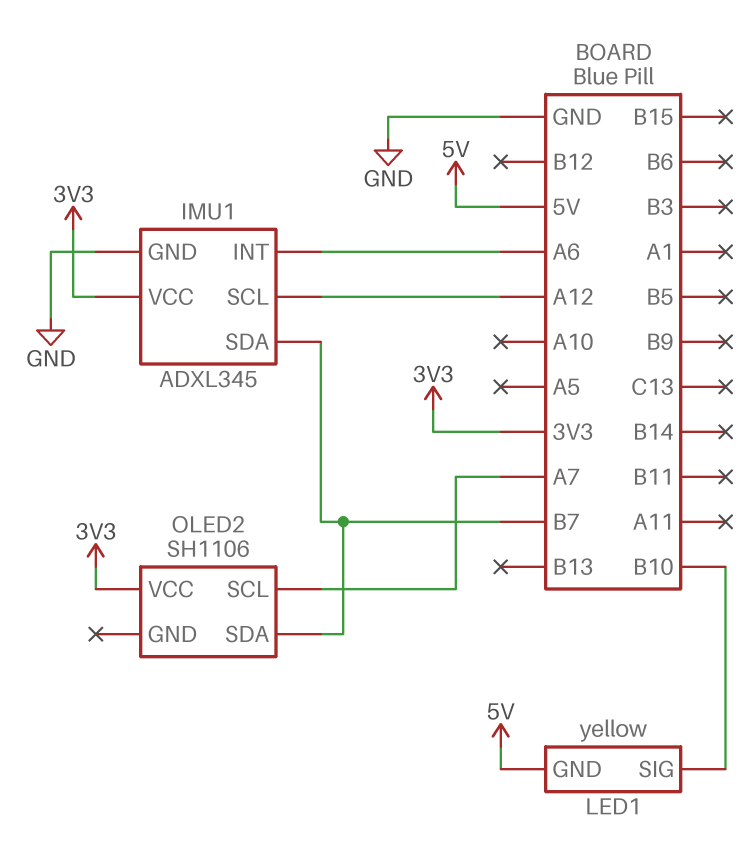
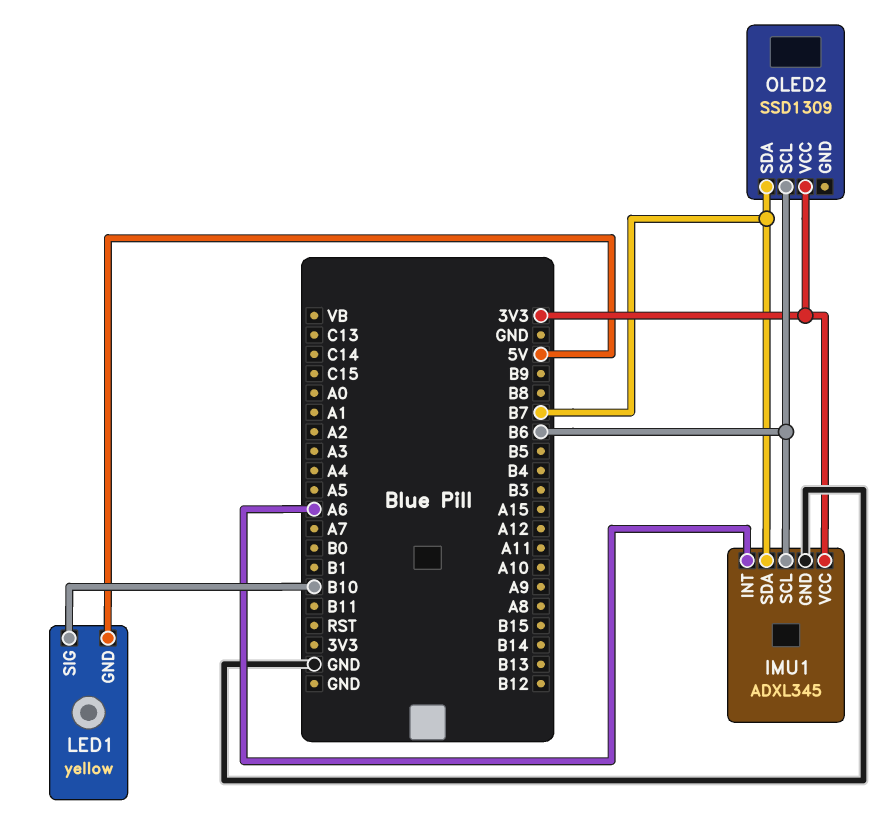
IMU1 pin SCL: A12 -> B6
OLED2: SH1106 -> SSD1309
OLED2 pin SCL: A7 -> B6

